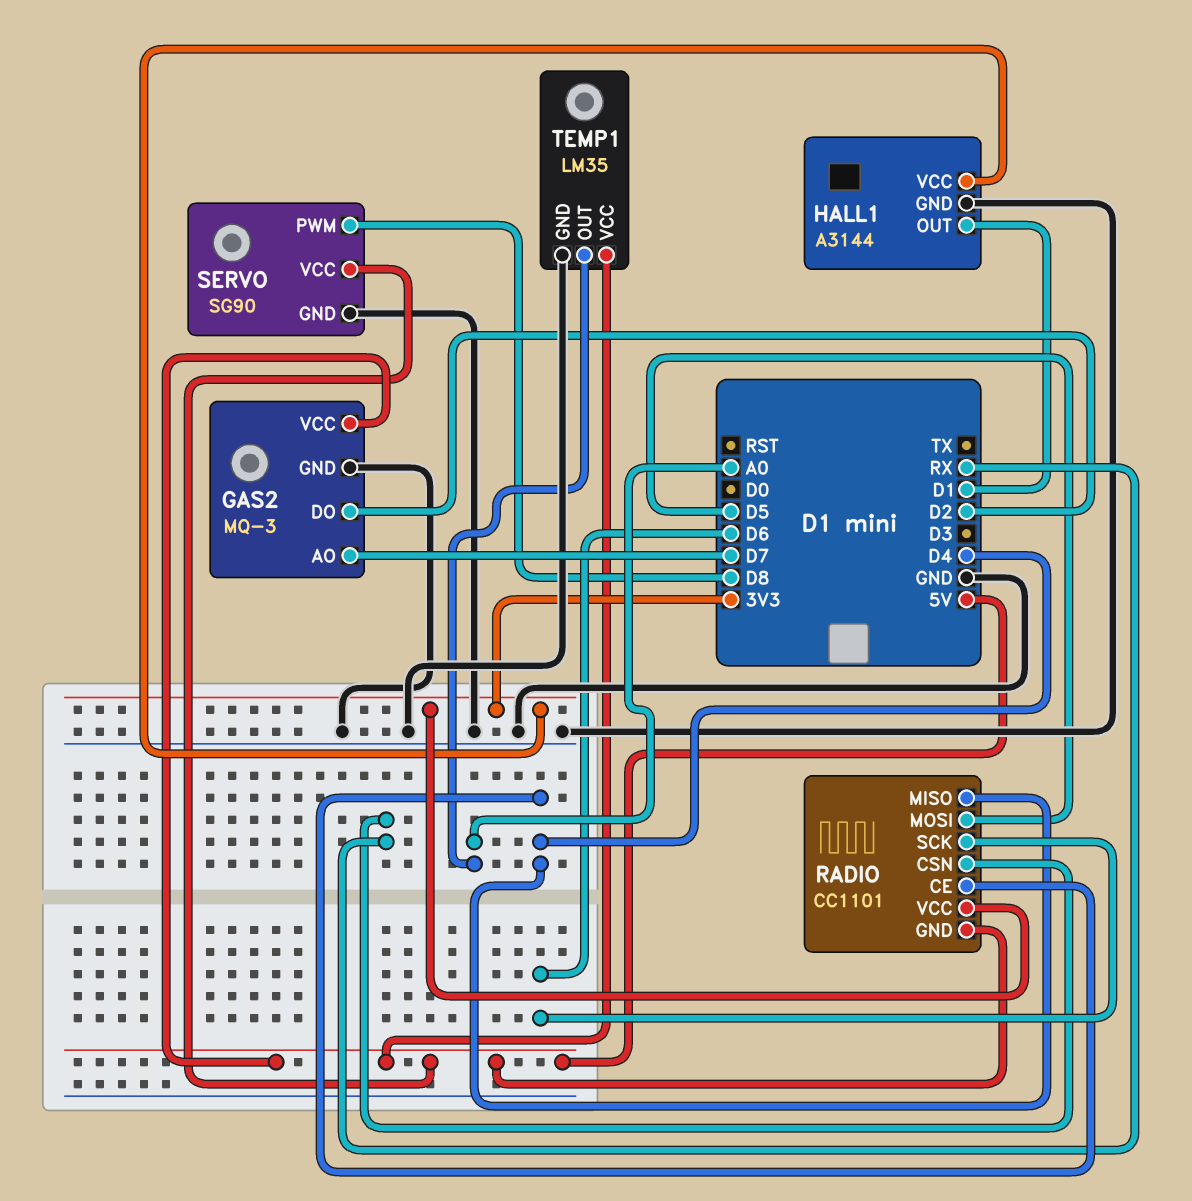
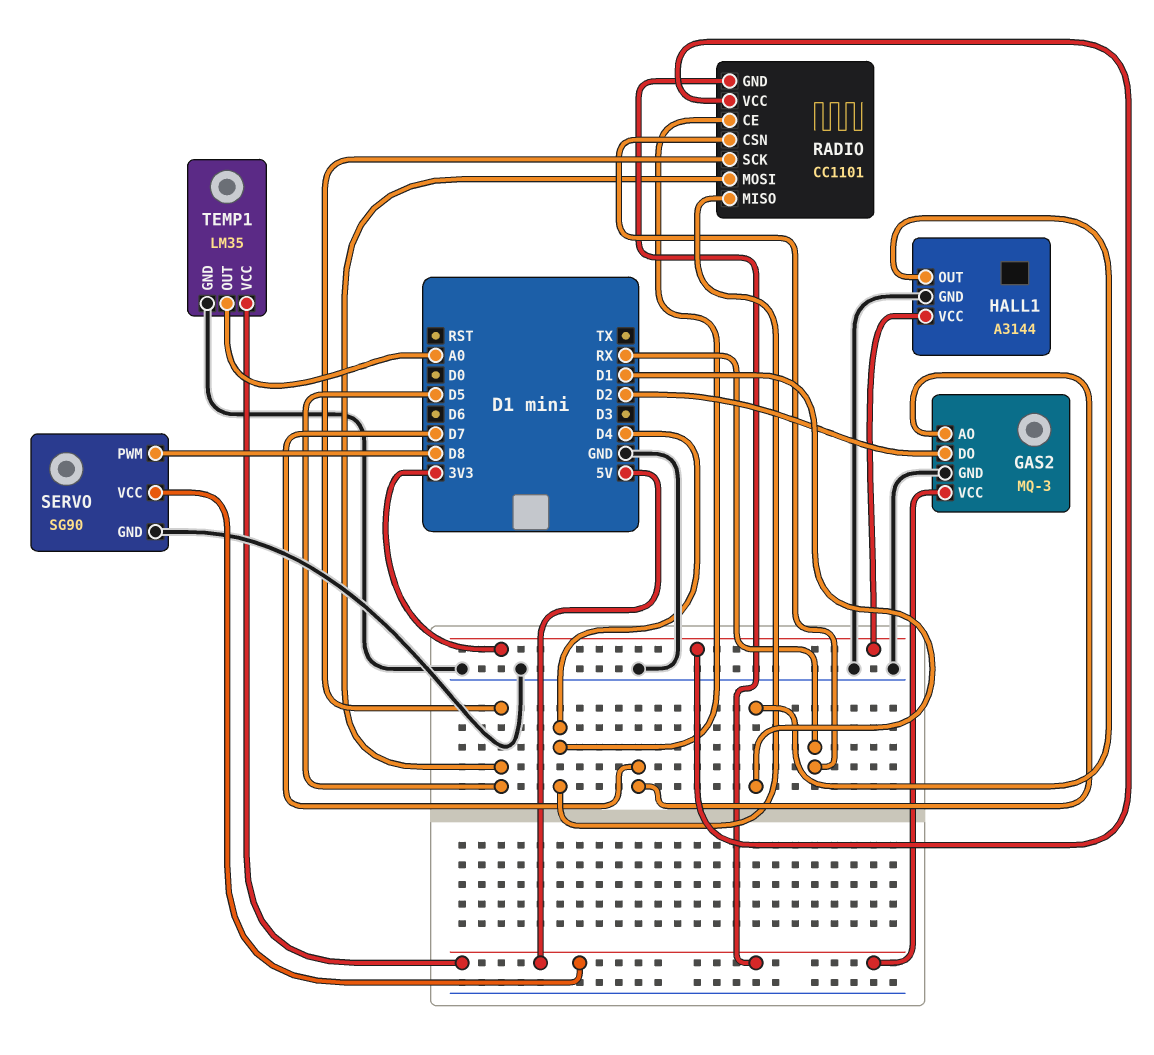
RADIO pin SCK: D6 -> D5

